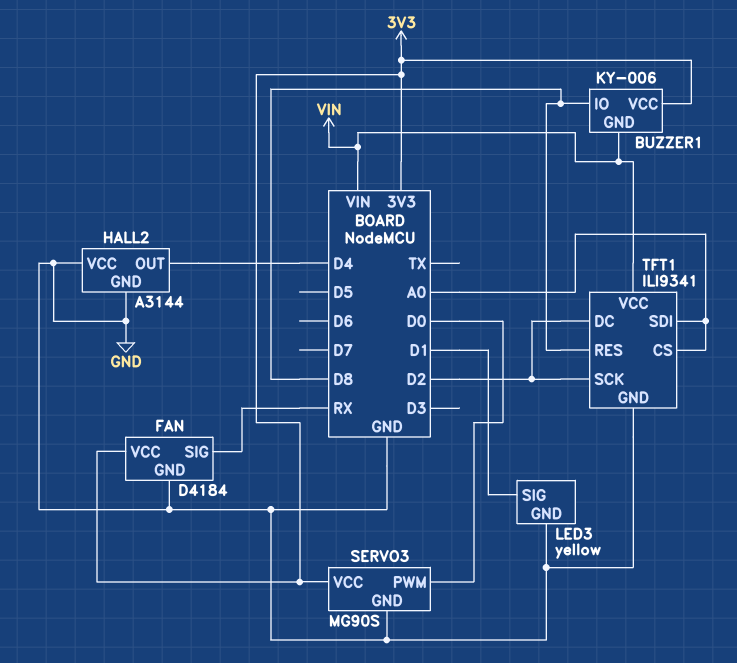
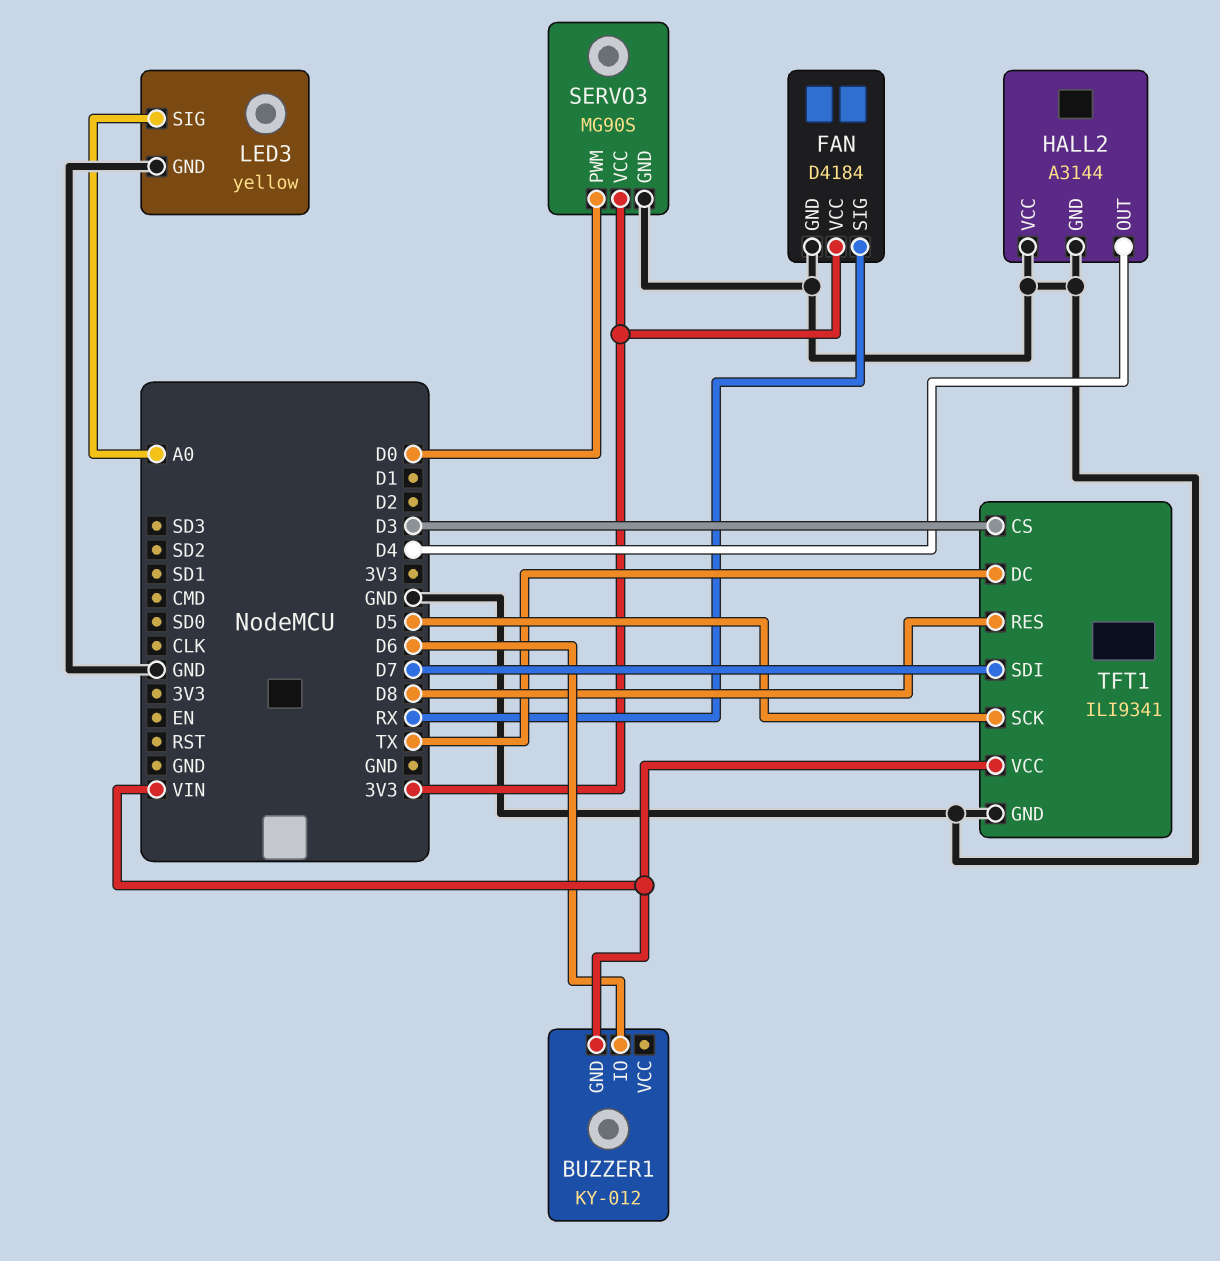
BUZZER1: KY-006 -> KY-012
BUZZER1 pin IO: D8 -> D6
BUZZER1 pin VCC: 3V3 -> none
LED3 pin SIG: D1 -> A0
TFT1 pin CS: A0 -> D3
TFT1 pin DC: D2 -> TX
TFT1 pin SCK: D2 -> D5
TFT1 pin SDI: A0 -> D7

